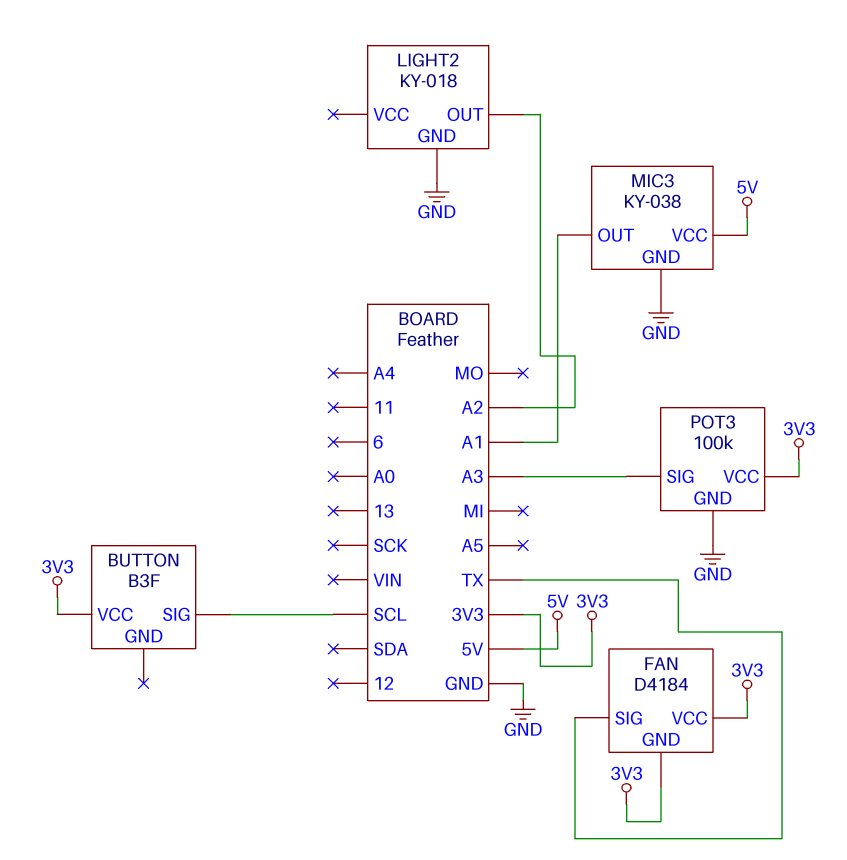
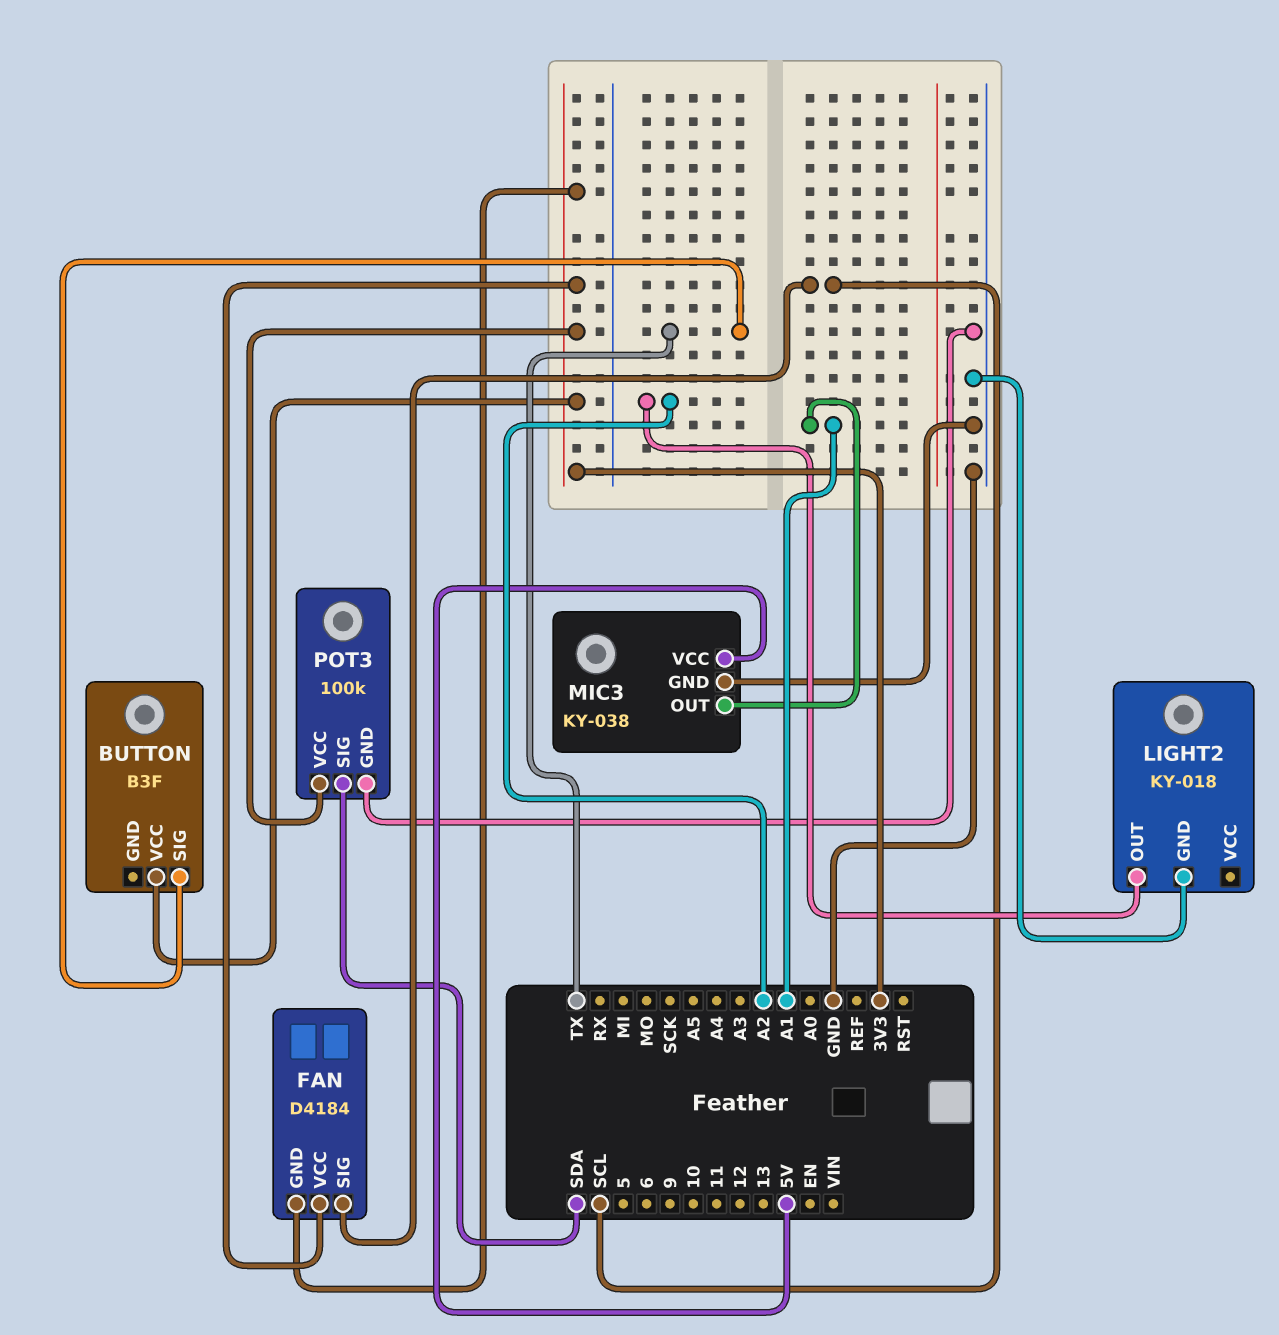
BUTTON pin SIG: SCL -> TX
FAN pin SIG: TX -> SCL
POT3 pin SIG: A3 -> SDA

